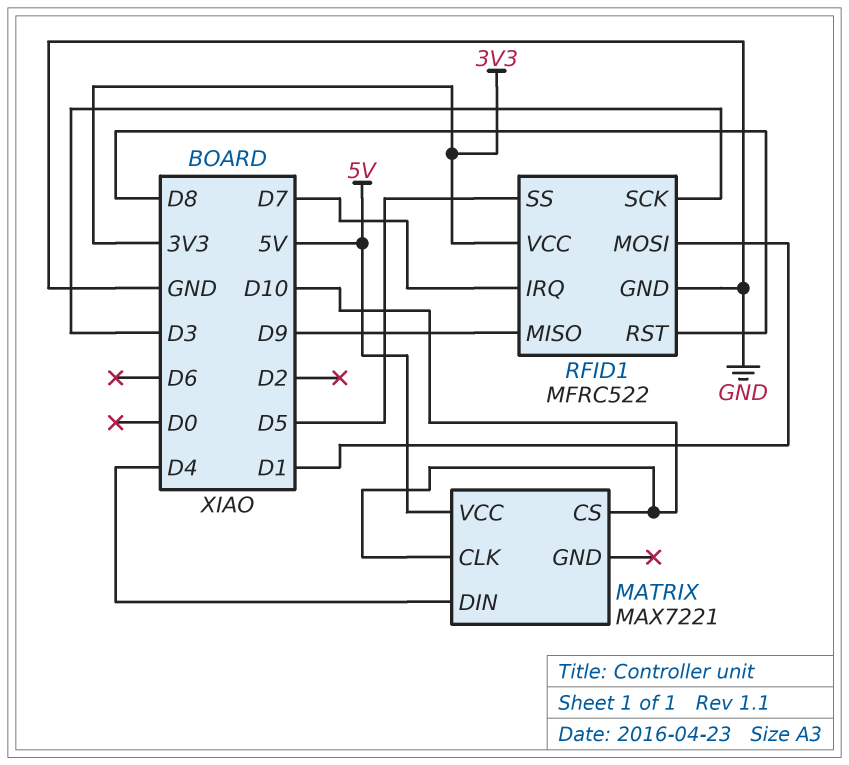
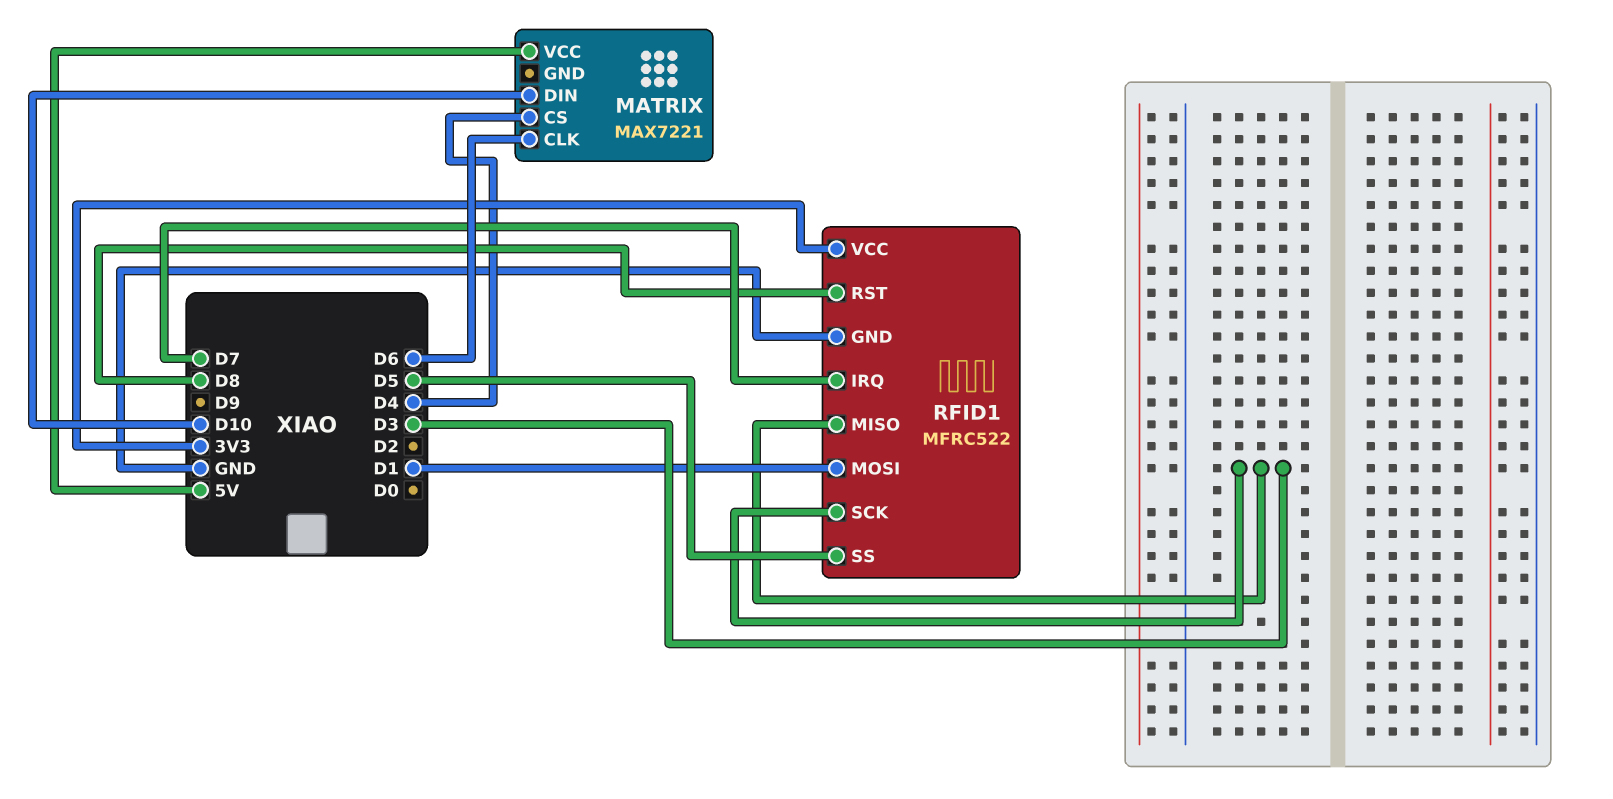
MATRIX pin CLK: D10 -> D6
MATRIX pin CS: D10 -> D4
MATRIX pin DIN: D4 -> D10
RFID1 pin MISO: D9 -> D3

